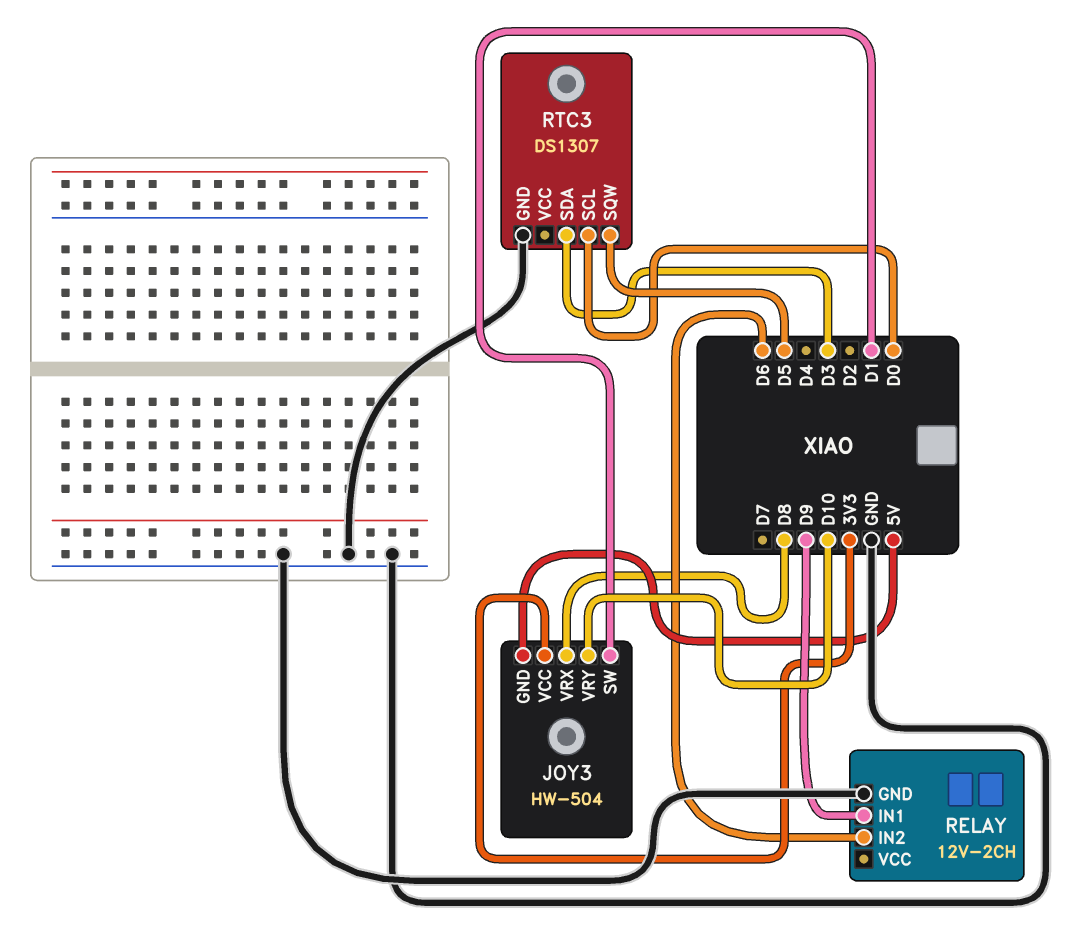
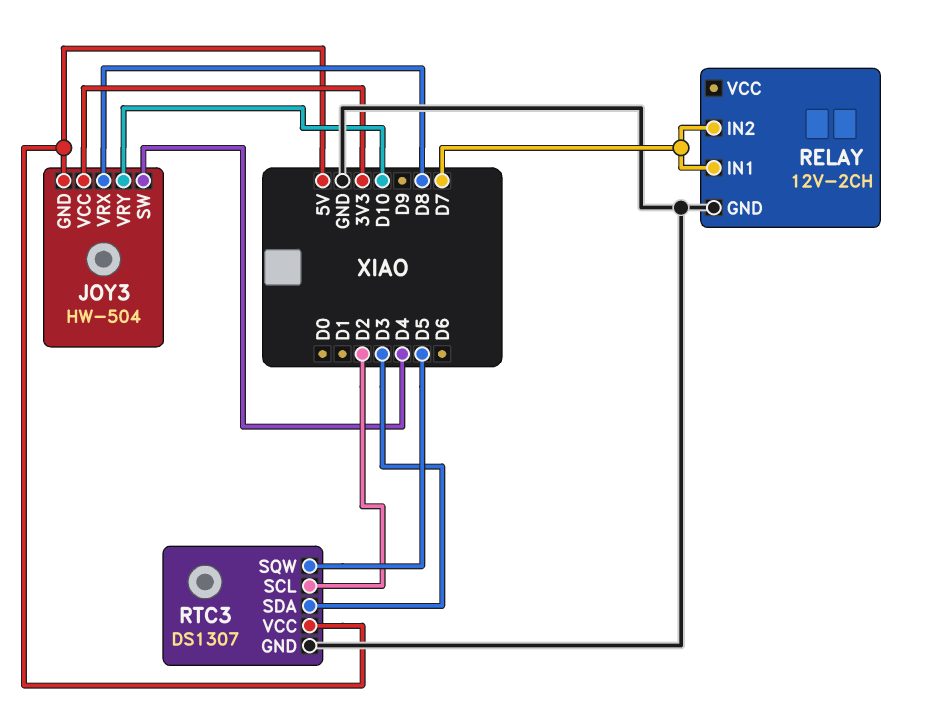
JOY3 pin SW: D1 -> D4
RELAY pin IN1: D9 -> D7
RELAY pin IN2: D6 -> D7
RTC3 pin SCL: D0 -> D2
RTC3 pin VCC: none -> 5V

